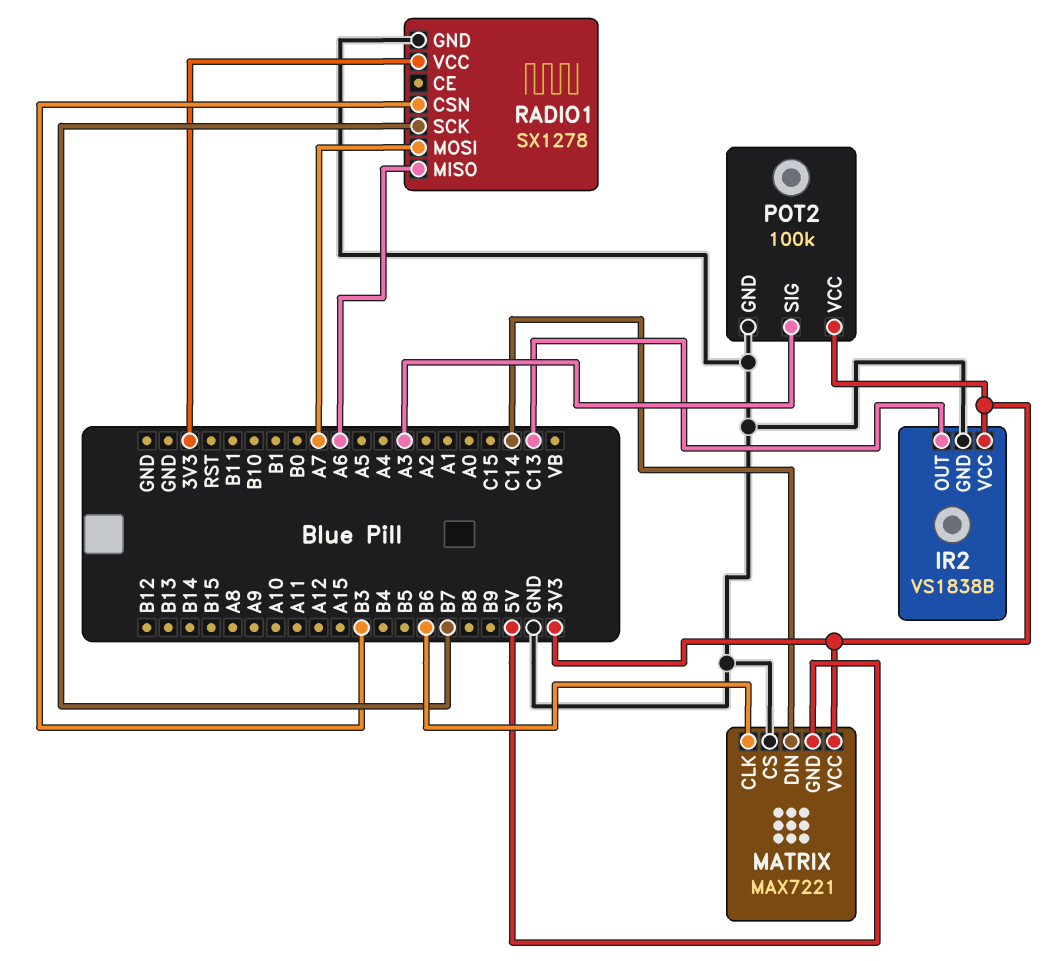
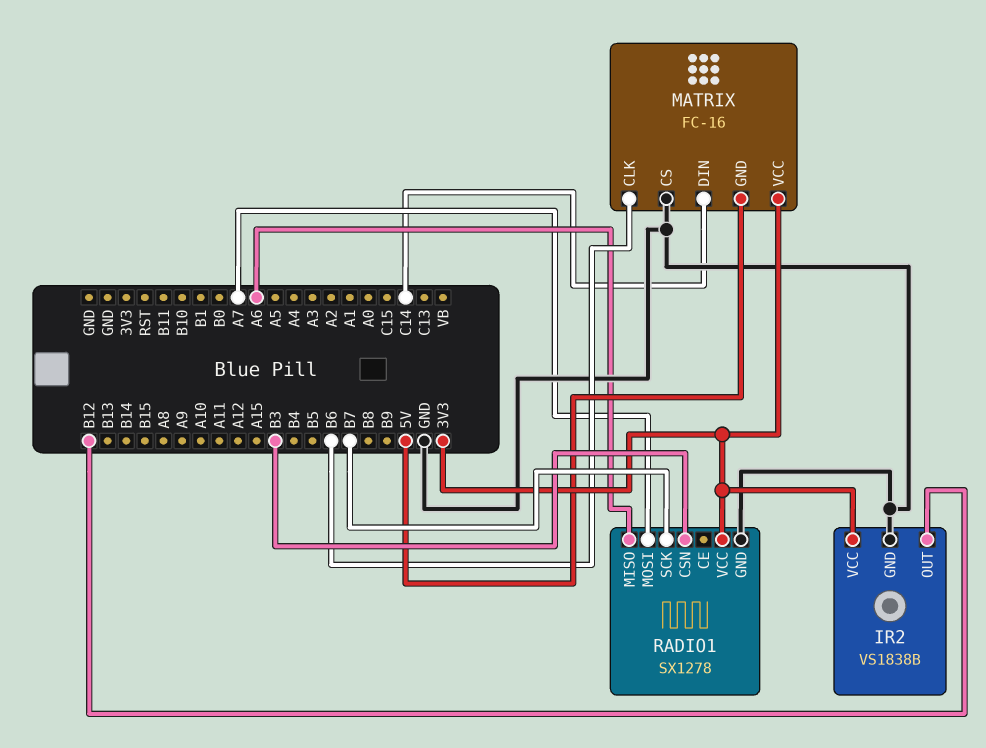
IR2 pin OUT: C13 -> B12
MATRIX: MAX7221 -> FC-16
POT2: 100k -> none
POT2 pin GND: GND -> none
POT2 pin SIG: A3 -> none
POT2 pin VCC: 3V3 -> none

